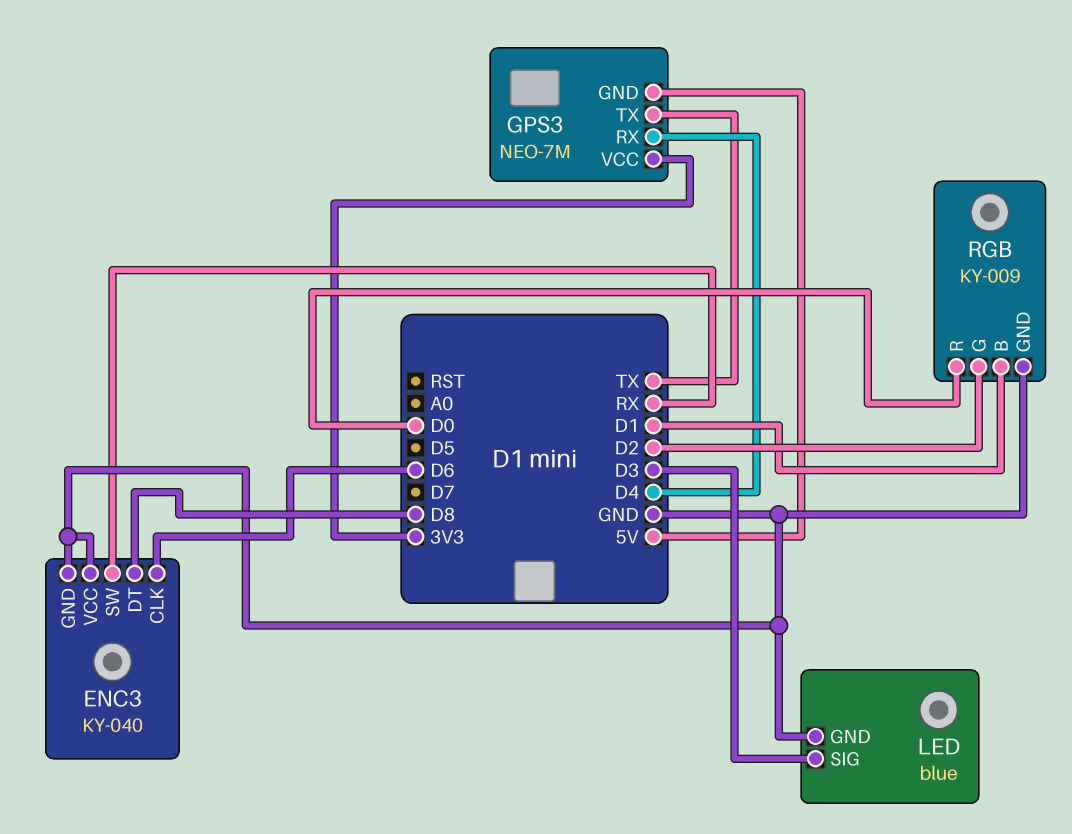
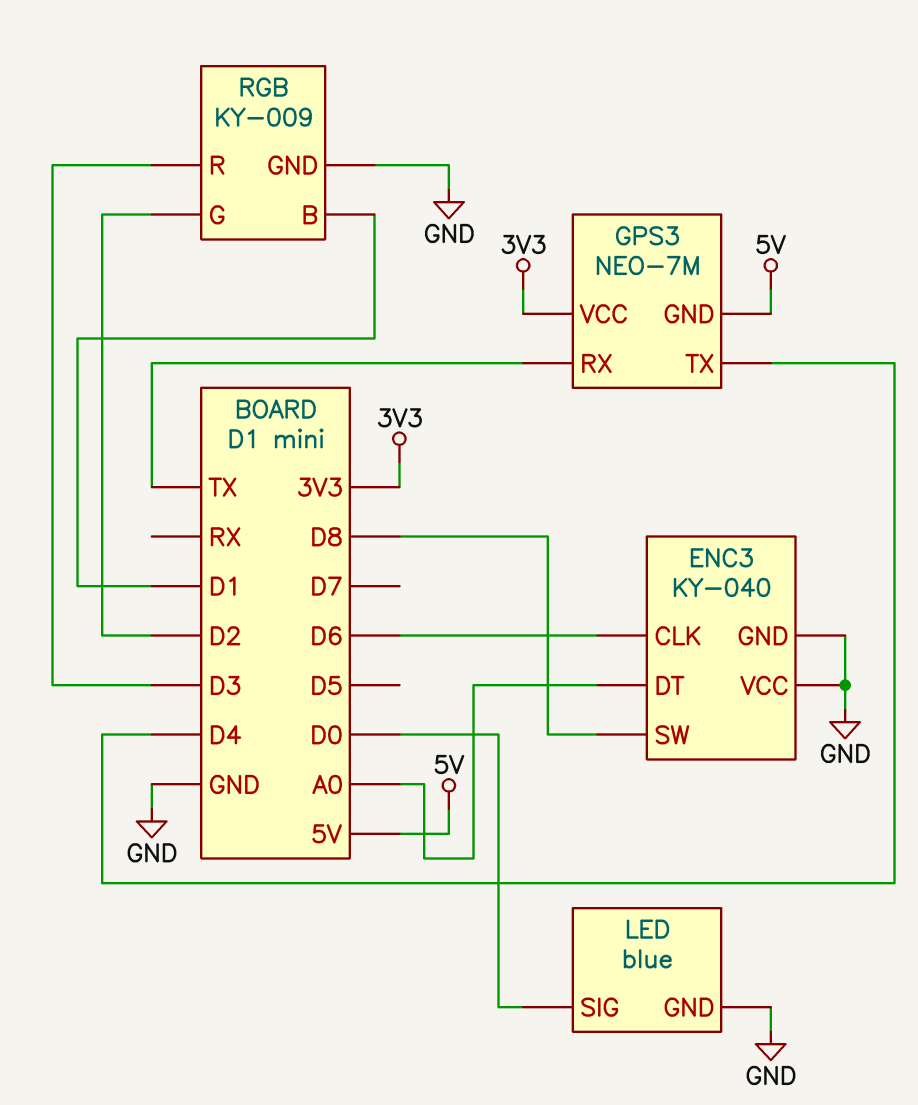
ENC3 pin DT: D8 -> A0
ENC3 pin SW: RX -> D8
GPS3 pin RX: D4 -> TX
GPS3 pin TX: TX -> D4
LED pin SIG: D3 -> D0
RGB pin R: D0 -> D3

